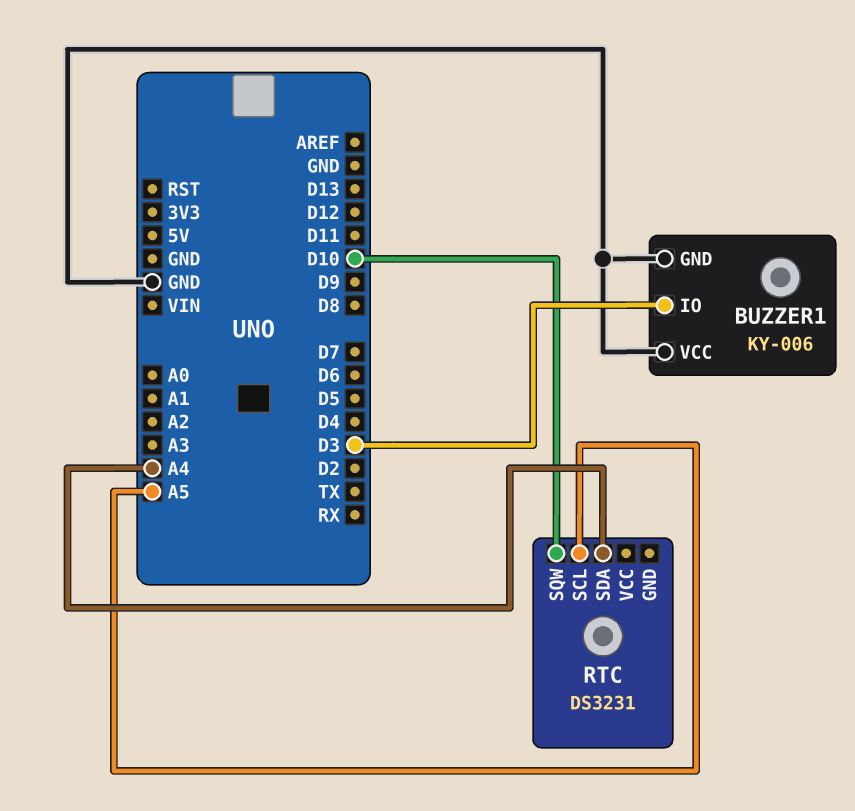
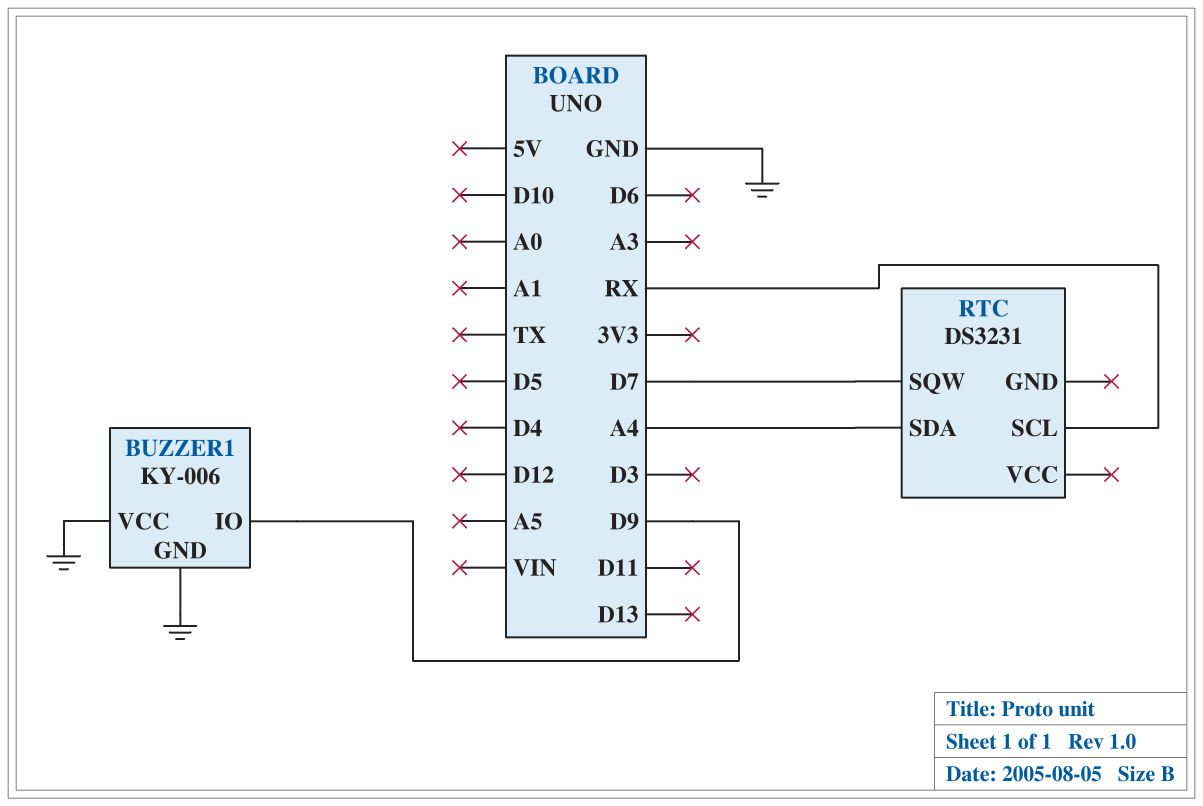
BUZZER1 pin IO: D3 -> D9
RTC pin SCL: A5 -> RX
RTC pin SQW: D10 -> D7

